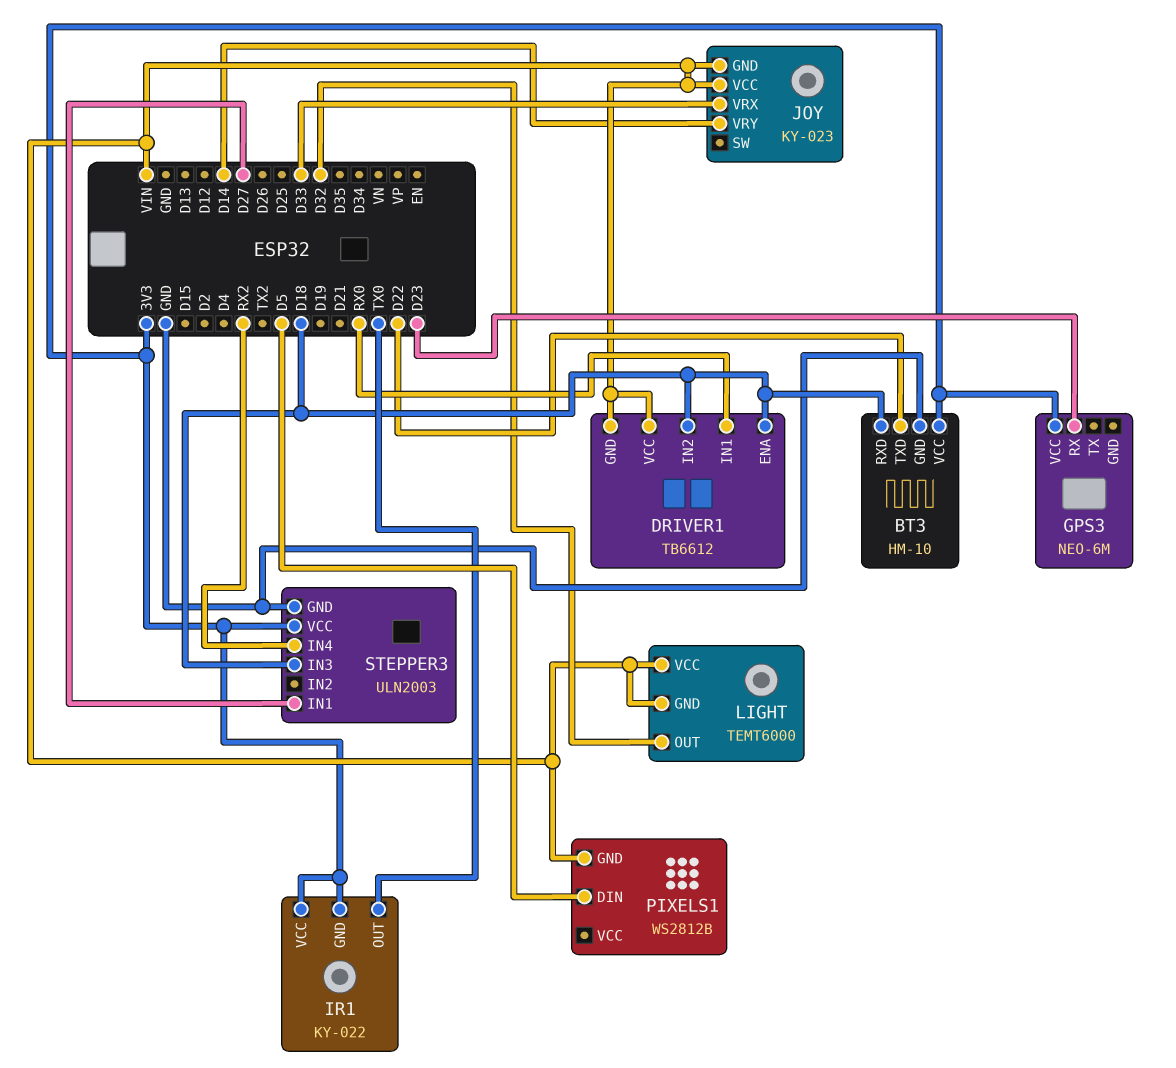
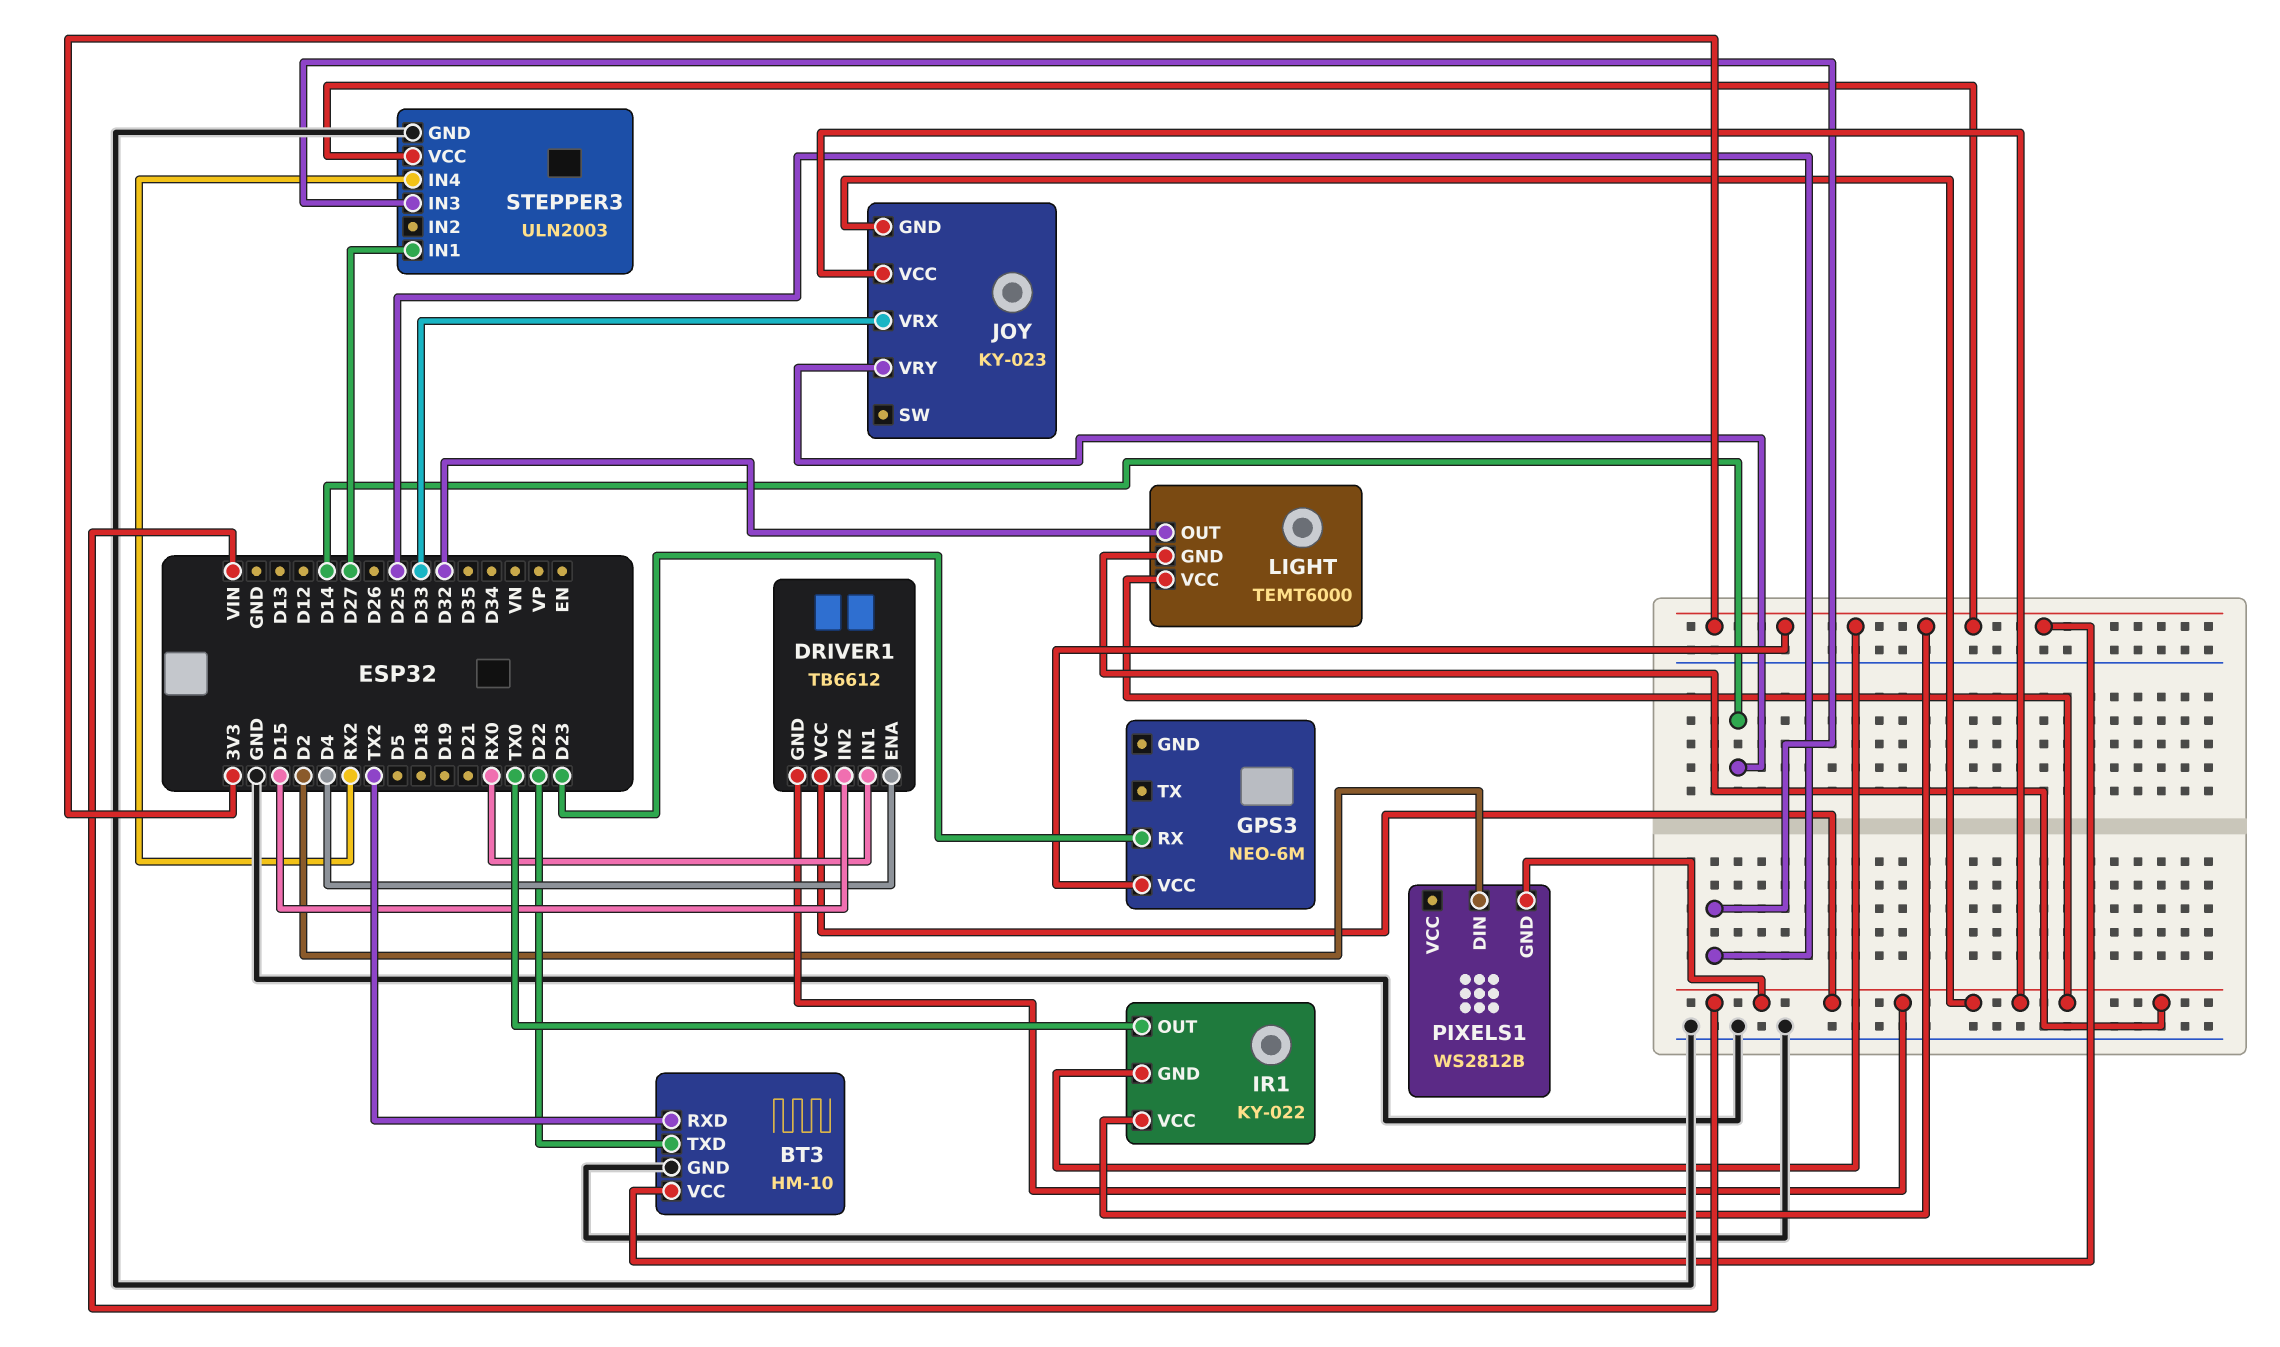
BT3 pin RXD: D18 -> TX2
DRIVER1 pin ENA: D18 -> D4
DRIVER1 pin IN2: D18 -> D15
PIXELS1 pin DIN: D5 -> D2
STEPPER3 pin IN3: D18 -> D25

